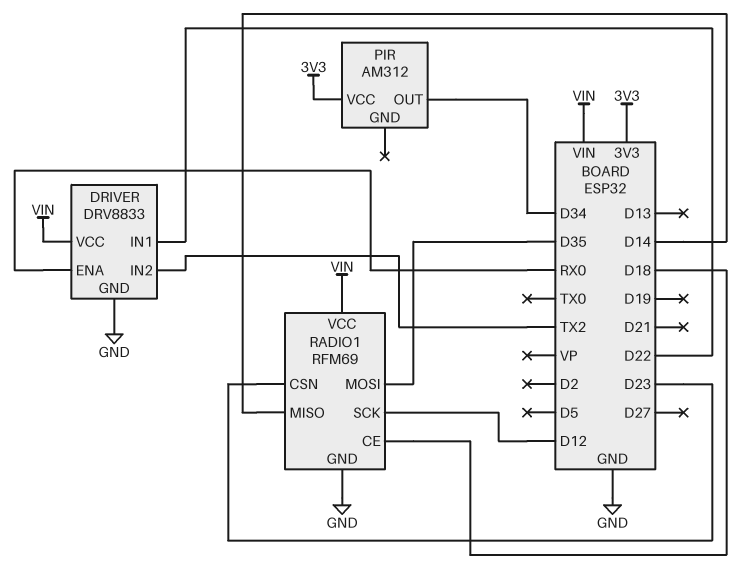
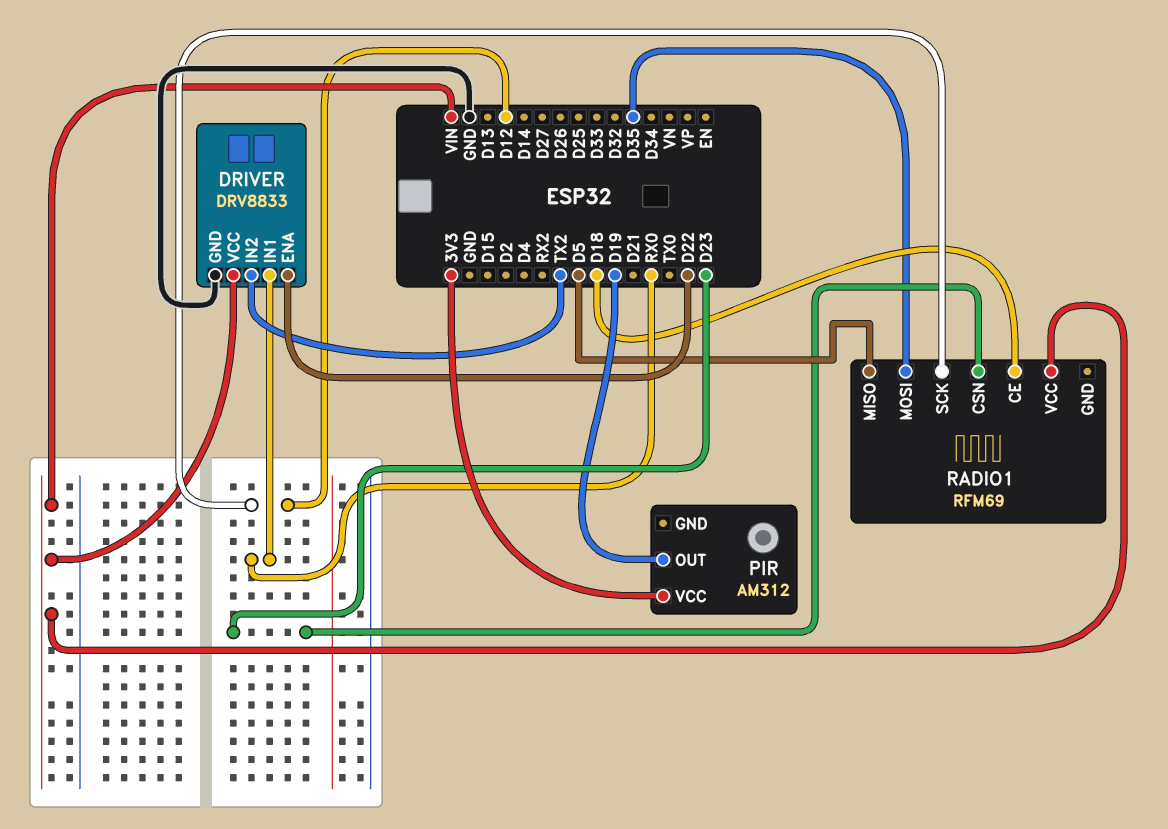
DRIVER pin ENA: RX0 -> D22
DRIVER pin IN1: D22 -> RX0
PIR pin OUT: D34 -> D19
RADIO1 pin GND: GND -> none
RADIO1 pin MISO: D14 -> D5

